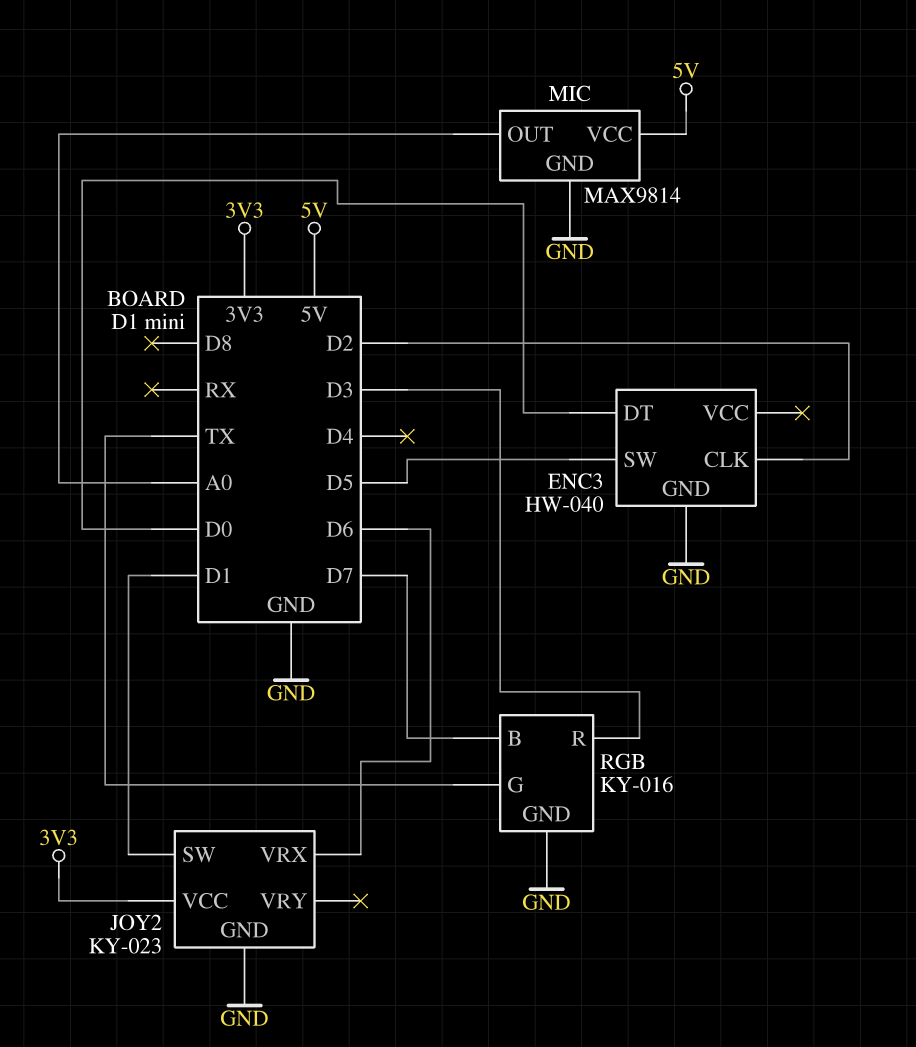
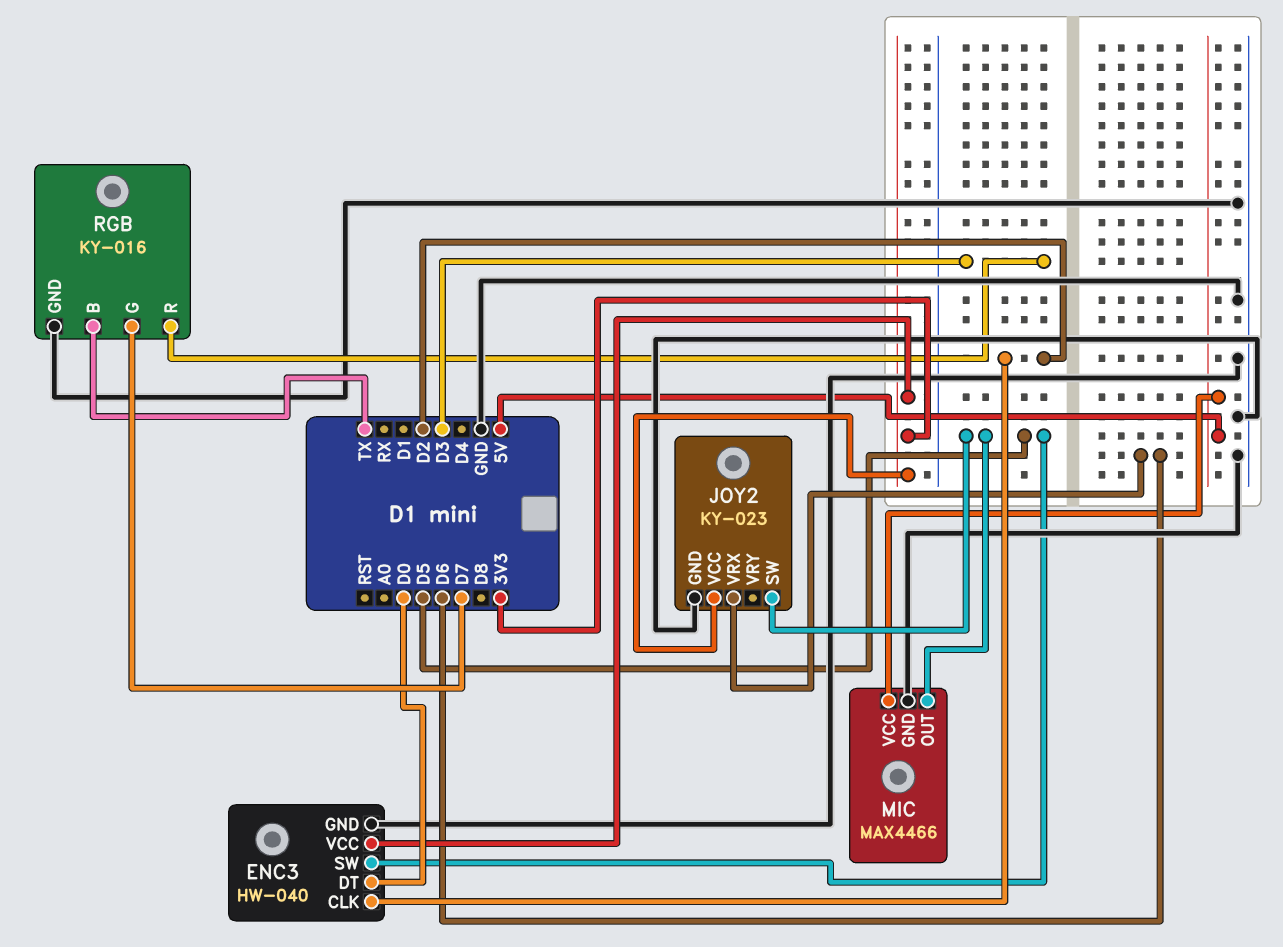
ENC3 pin VCC: none -> 3V3
JOY2 pin SW: D1 -> D5
MIC: MAX9814 -> MAX4466
MIC pin OUT: A0 -> D5
RGB pin B: D7 -> TX
RGB pin G: TX -> D7

